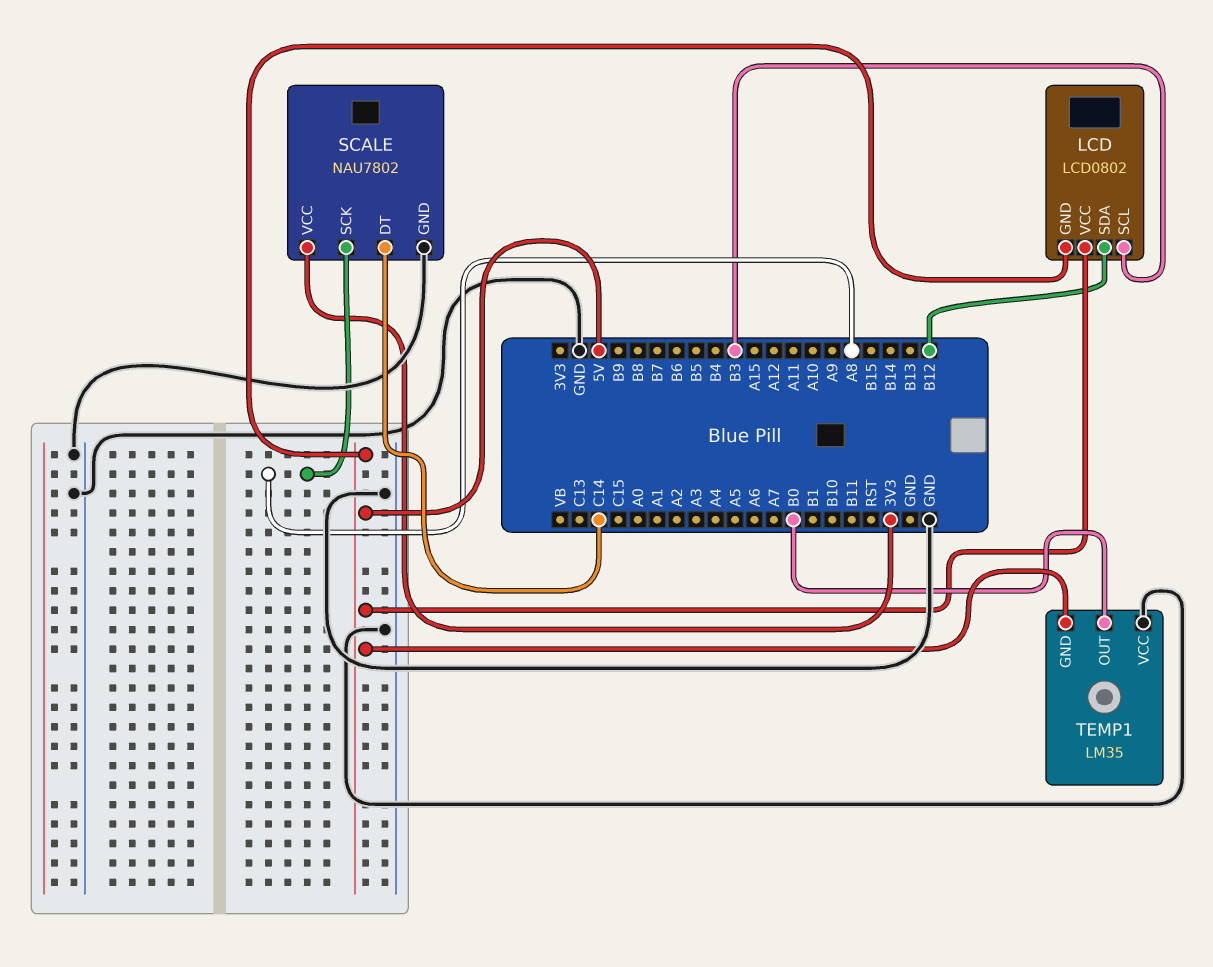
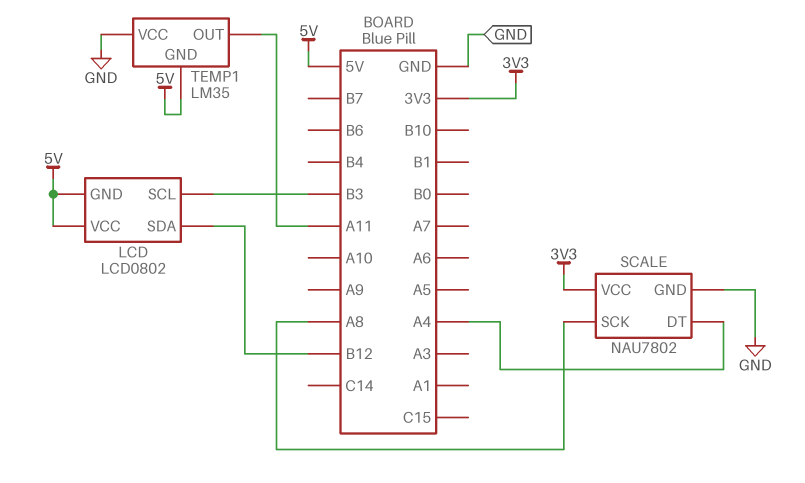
SCALE pin DT: C14 -> A4
TEMP1 pin OUT: B0 -> A11

